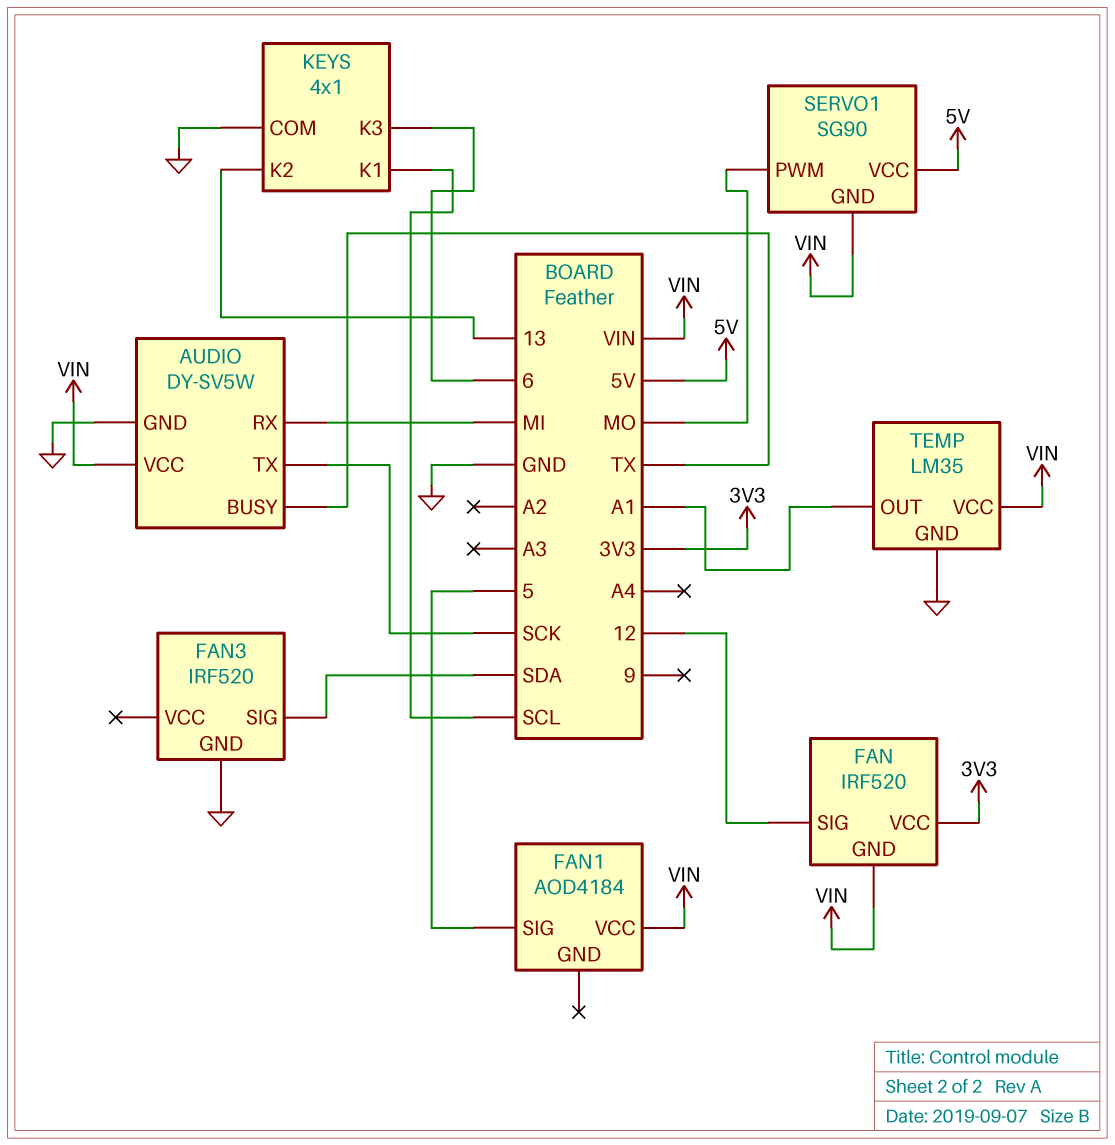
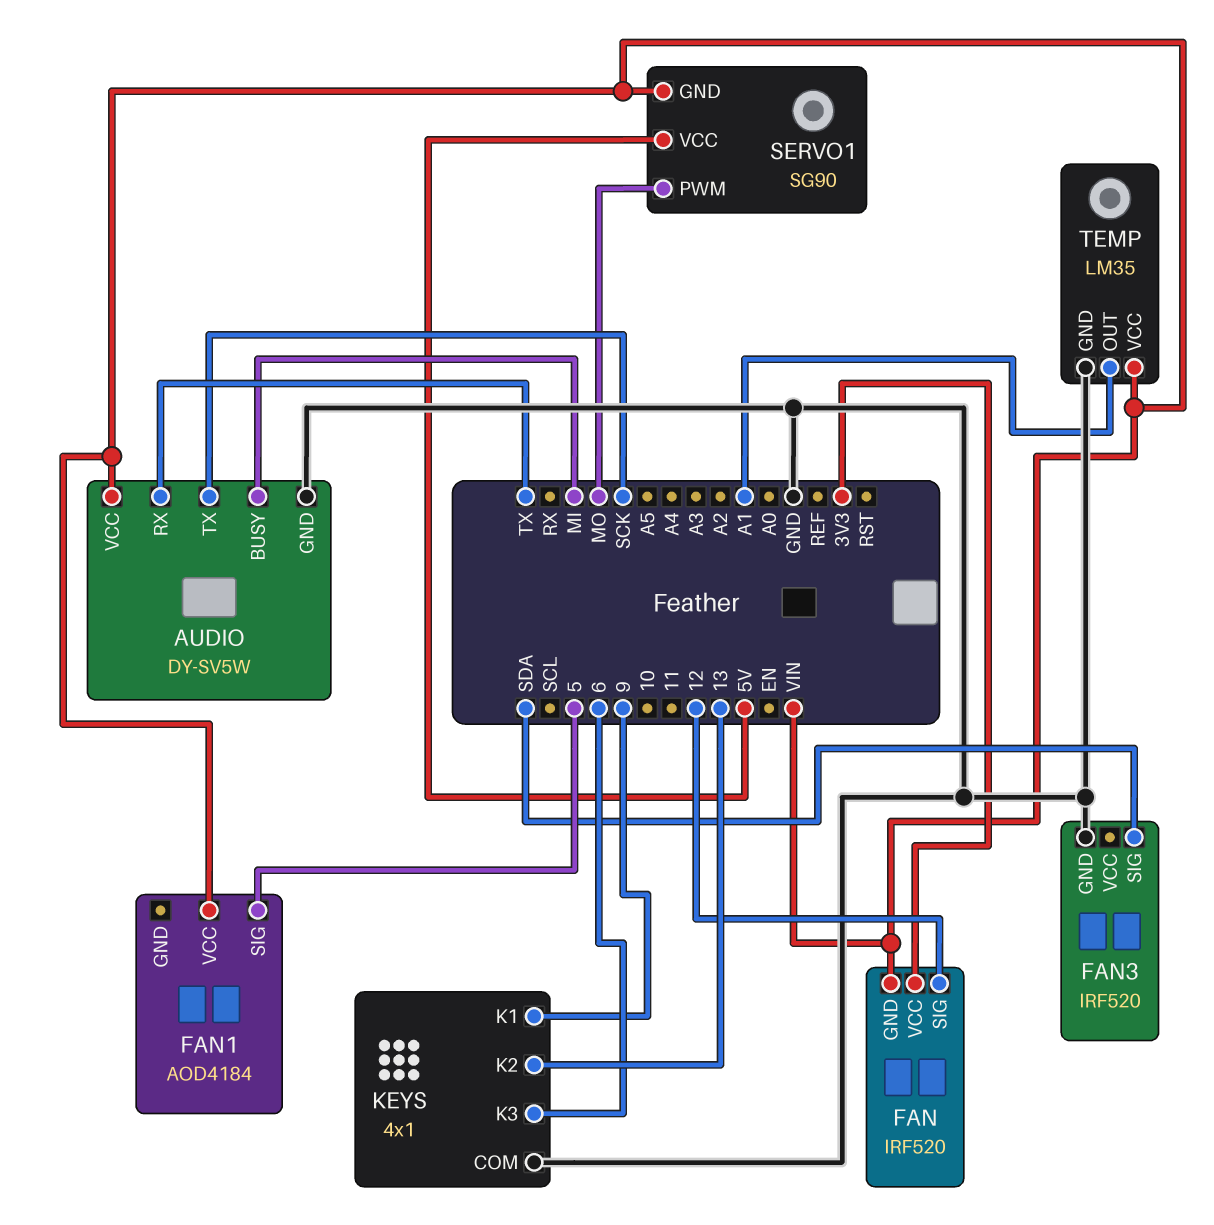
AUDIO pin BUSY: TX -> MI
AUDIO pin RX: MI -> TX
KEYS pin K1: SCL -> 9

